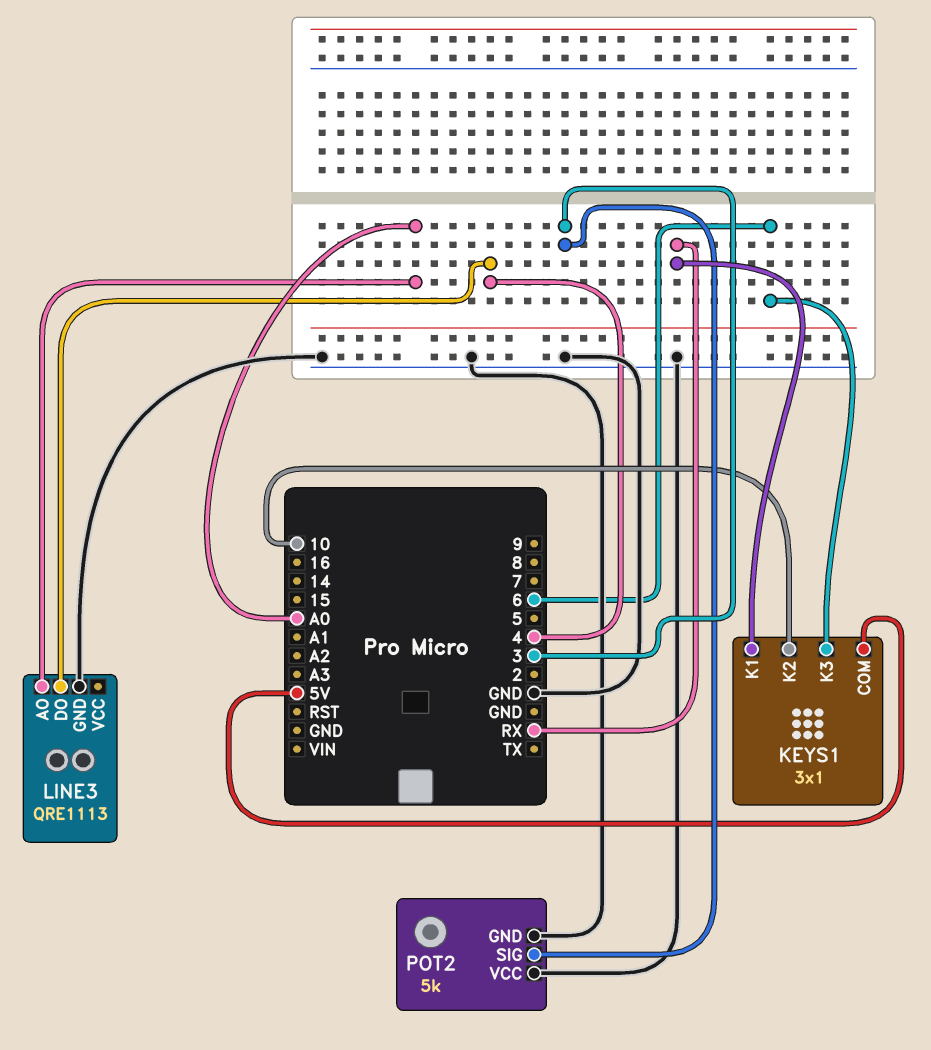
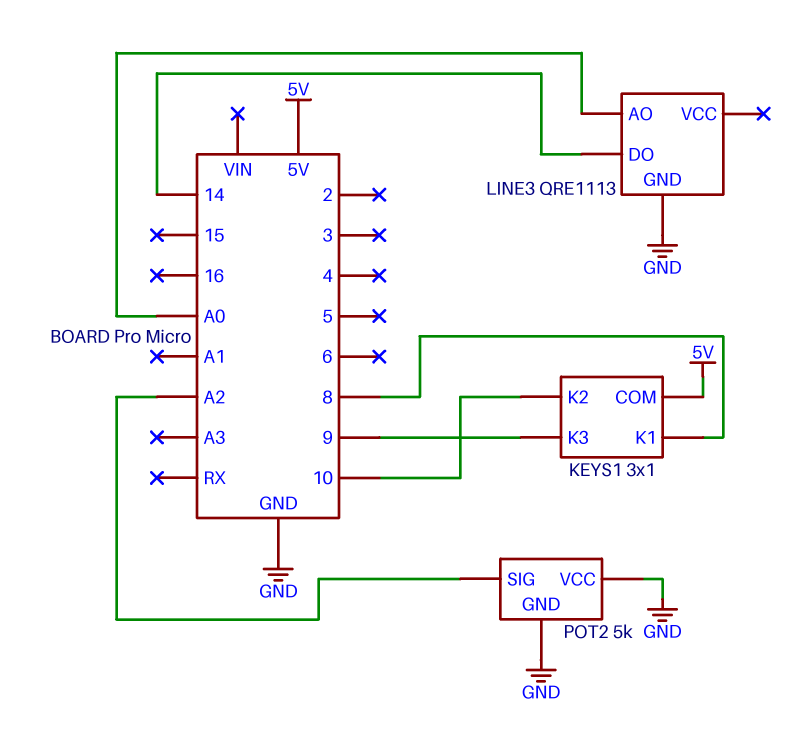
KEYS1 pin K1: RX -> 8
KEYS1 pin K3: 6 -> 9
LINE3 pin DO: 4 -> 14
POT2 pin SIG: 3 -> A2

